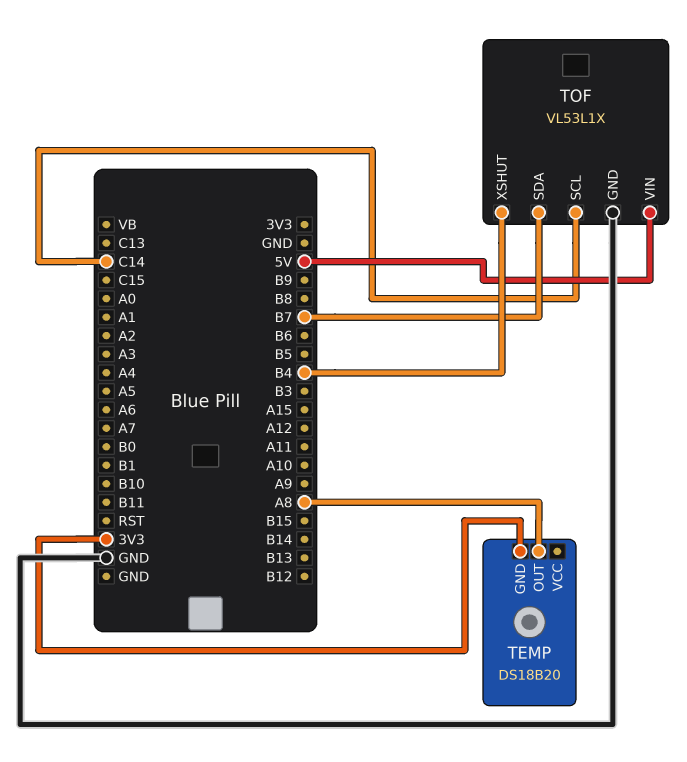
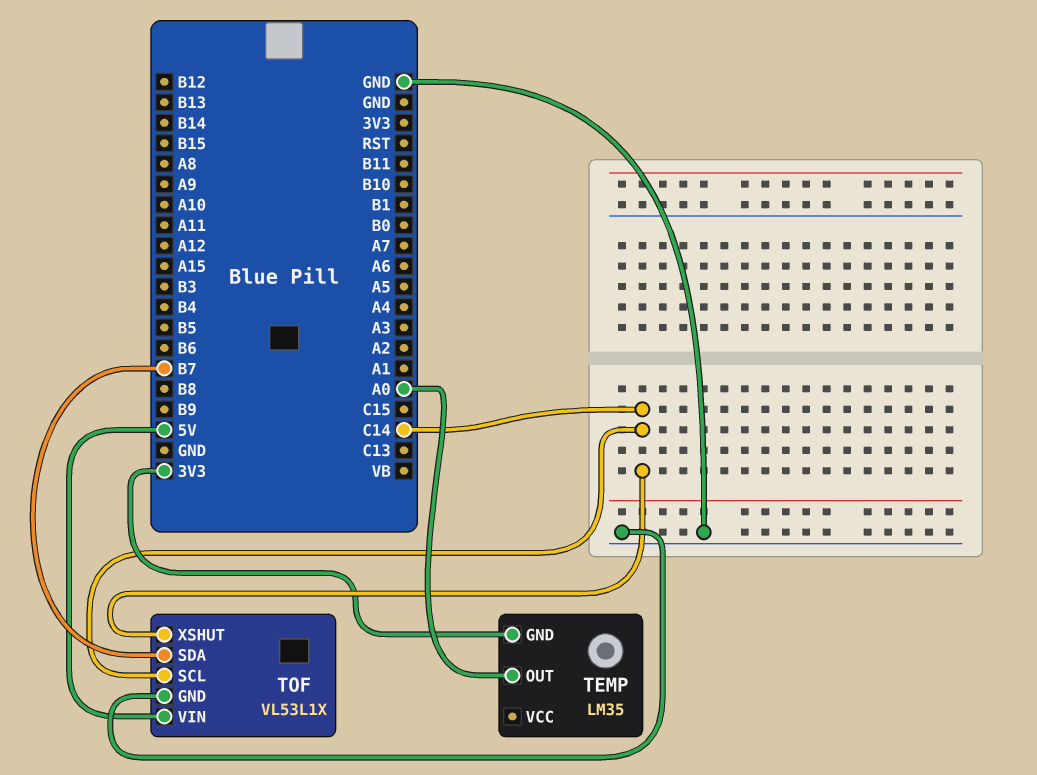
TEMP: DS18B20 -> LM35
TEMP pin OUT: A8 -> A0
TOF pin XSHUT: B4 -> C14

